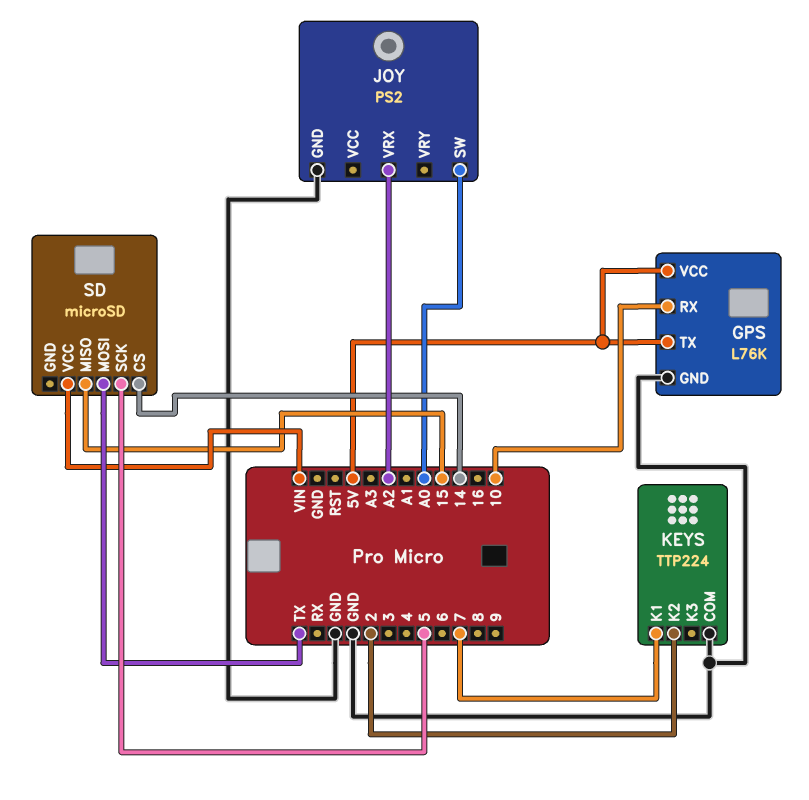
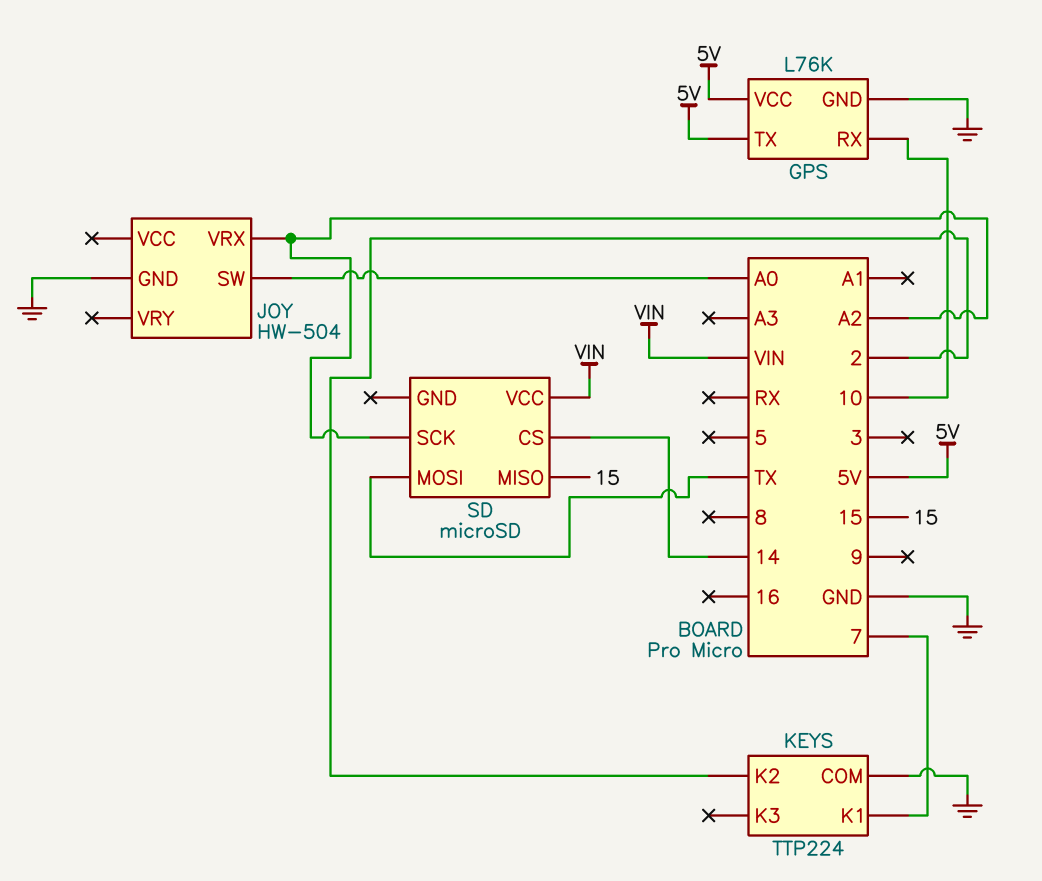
JOY: PS2 -> HW-504
SD pin SCK: 5 -> A2

